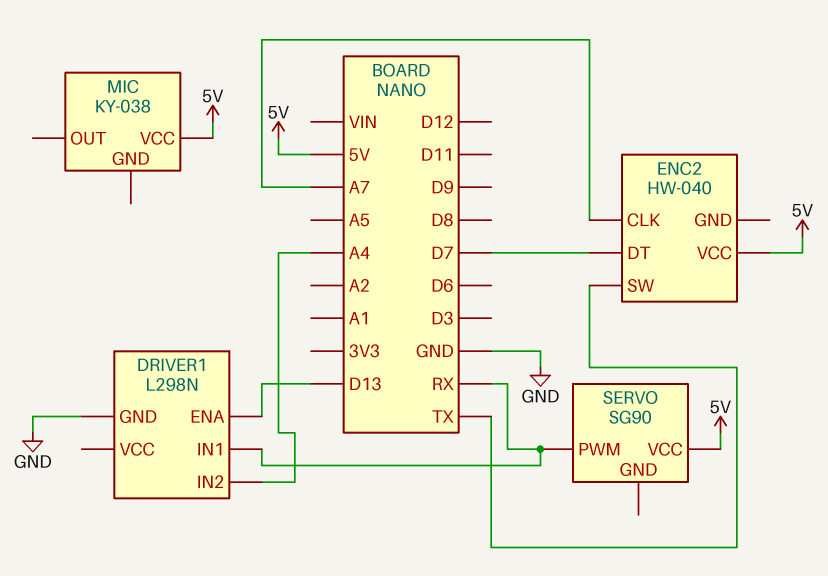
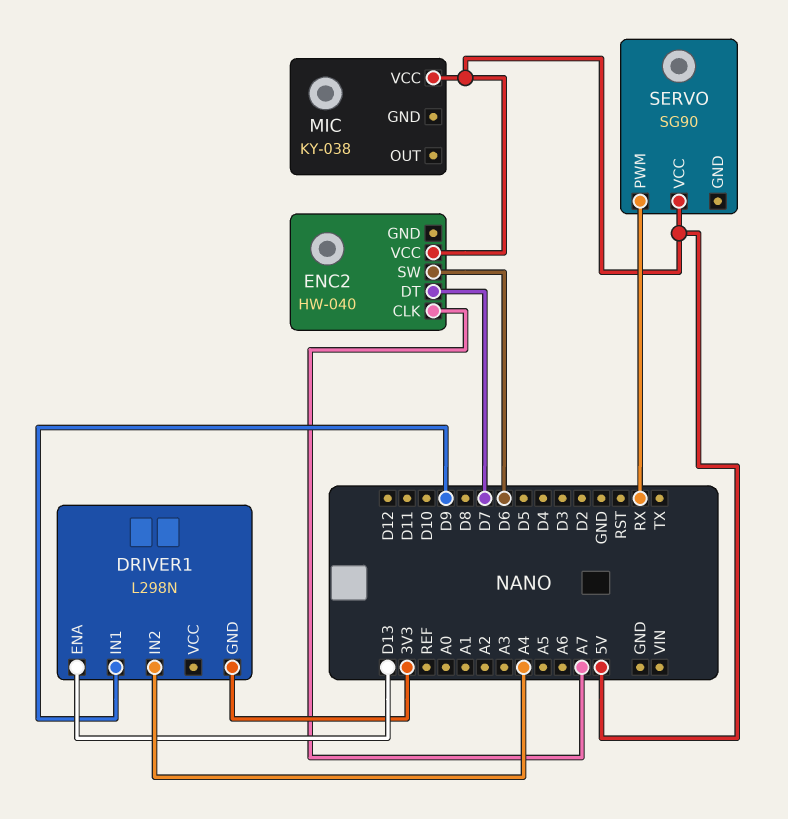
DRIVER1 pin GND: GND -> 3V3
DRIVER1 pin IN1: RX -> D9
ENC2 pin SW: TX -> D6

